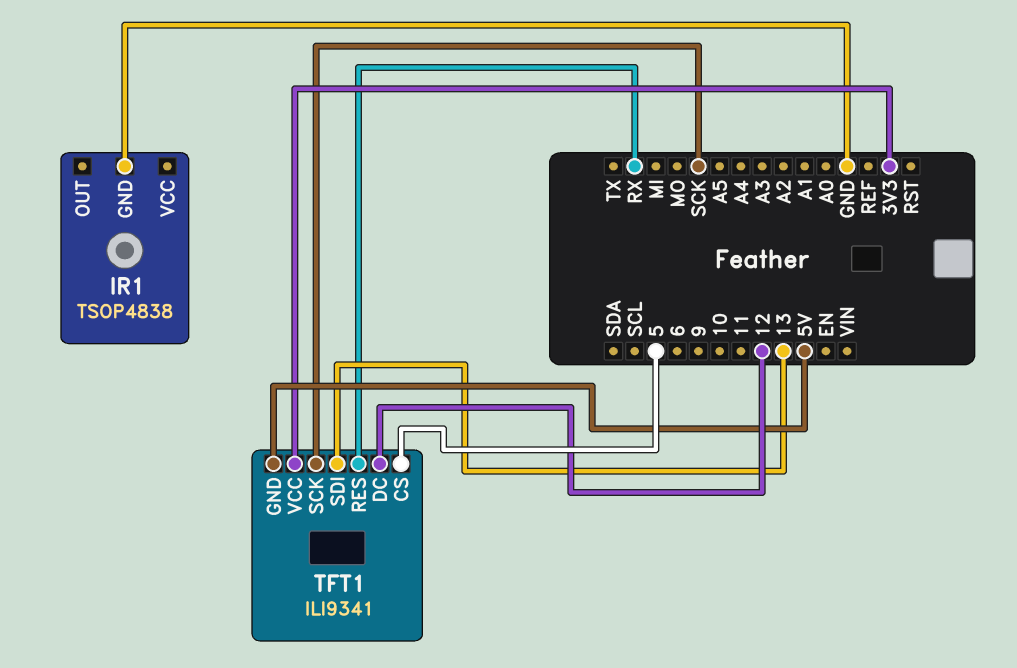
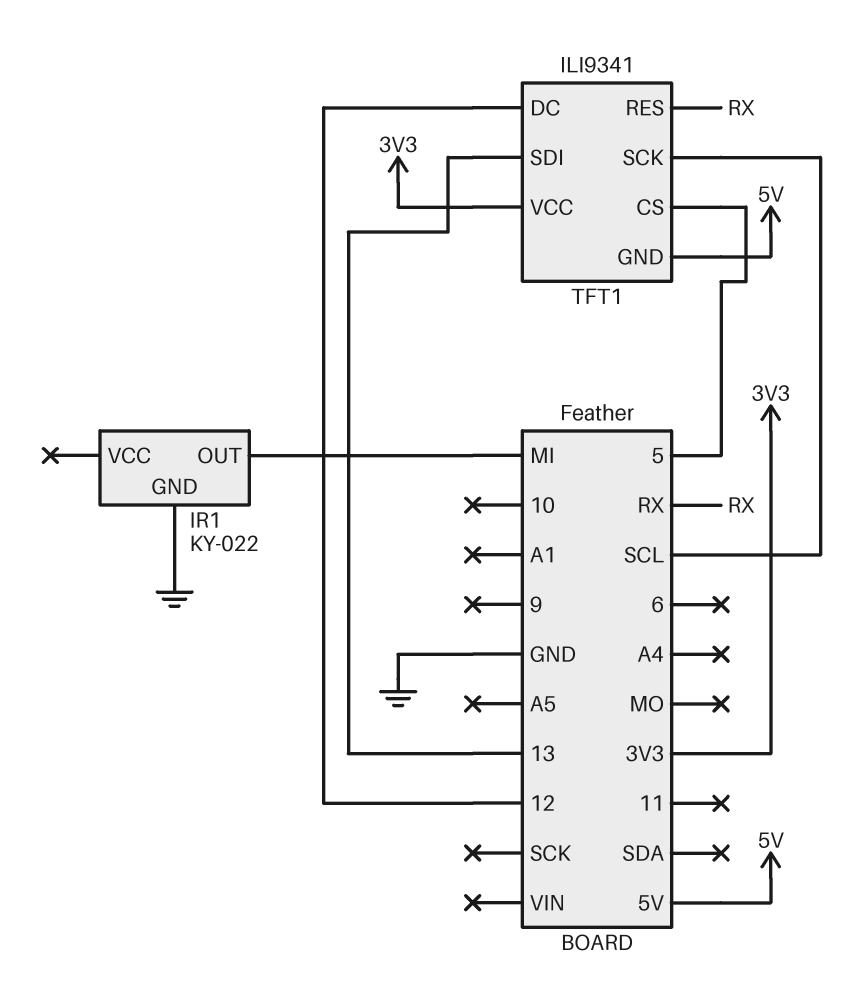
IR1: TSOP4838 -> KY-022
IR1 pin OUT: none -> MI
TFT1 pin SCK: SCK -> SCL

